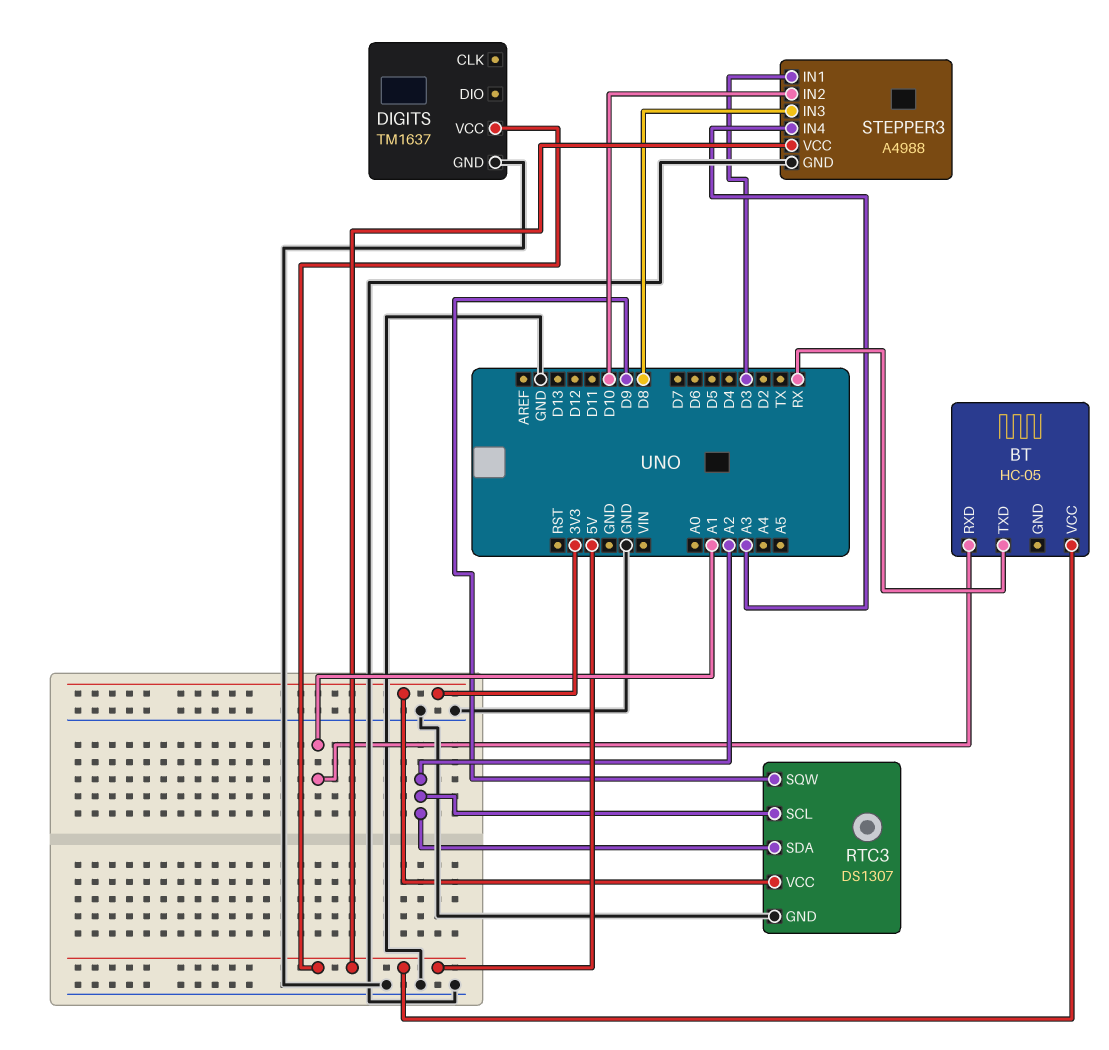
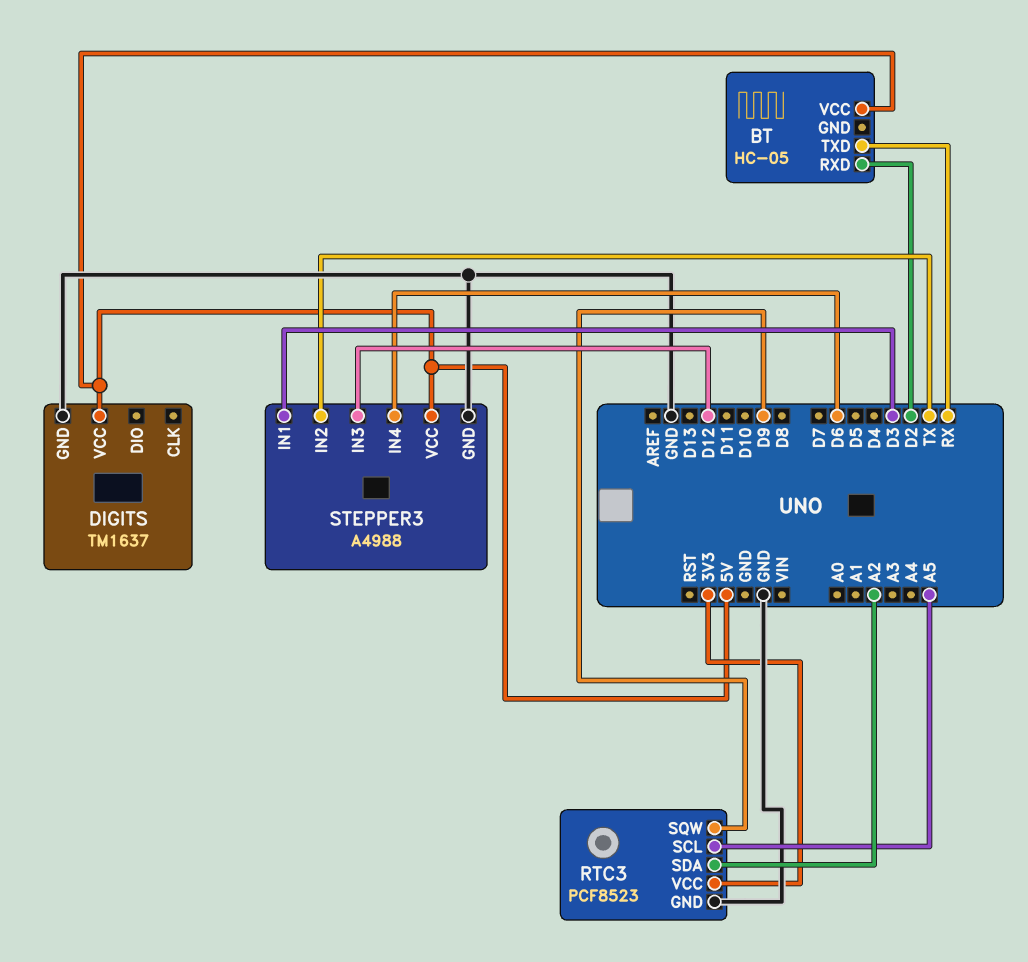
BT pin RXD: A1 -> D2
RTC3: DS1307 -> PCF8523
RTC3 pin SCL: A2 -> A5
STEPPER3 pin IN2: D10 -> TX
STEPPER3 pin IN3: D8 -> D12
STEPPER3 pin IN4: A3 -> D6

